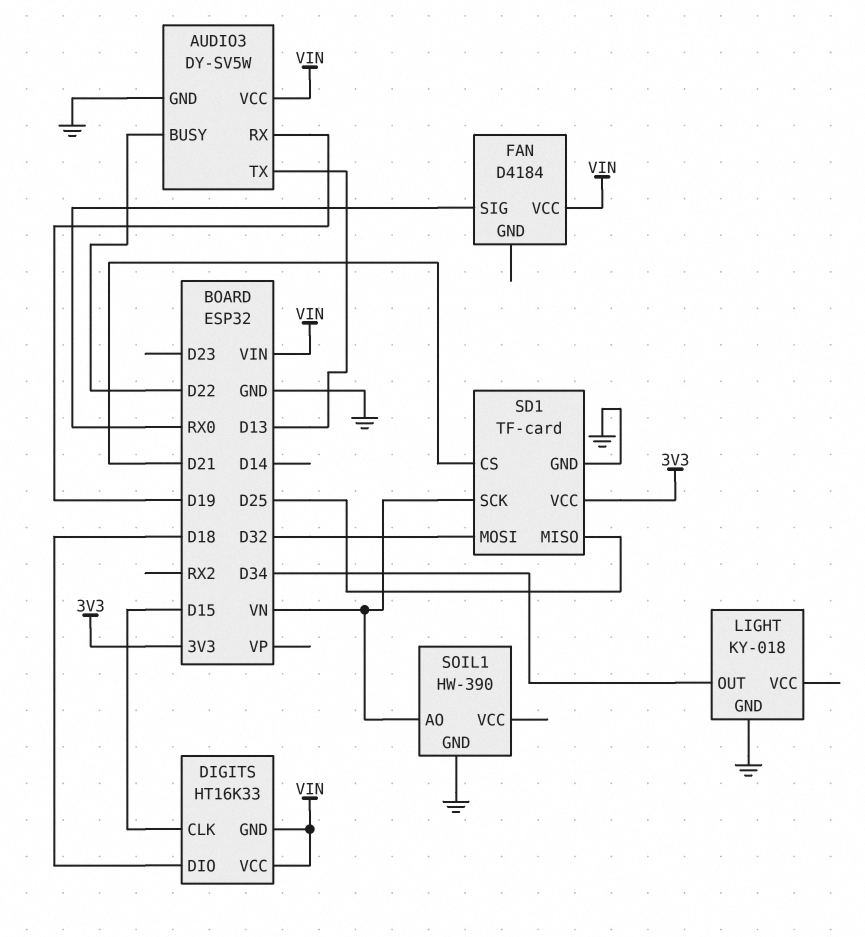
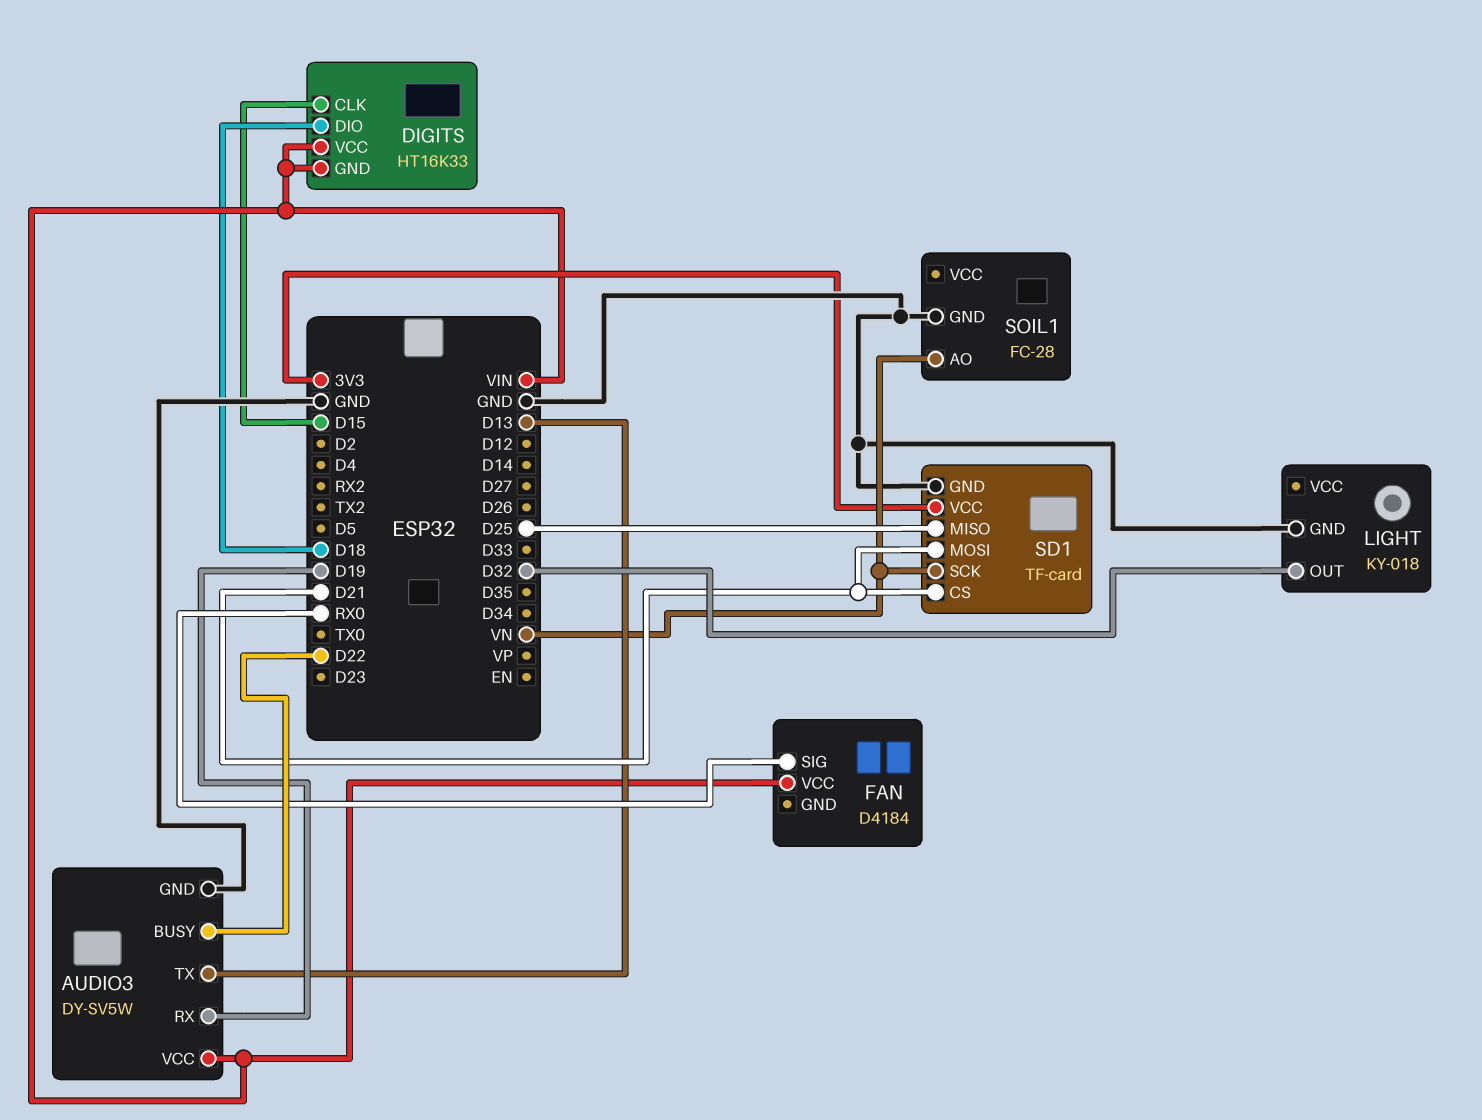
LIGHT pin OUT: D34 -> D32
SD1 pin MOSI: D32 -> D21
SOIL1: HW-390 -> FC-28

